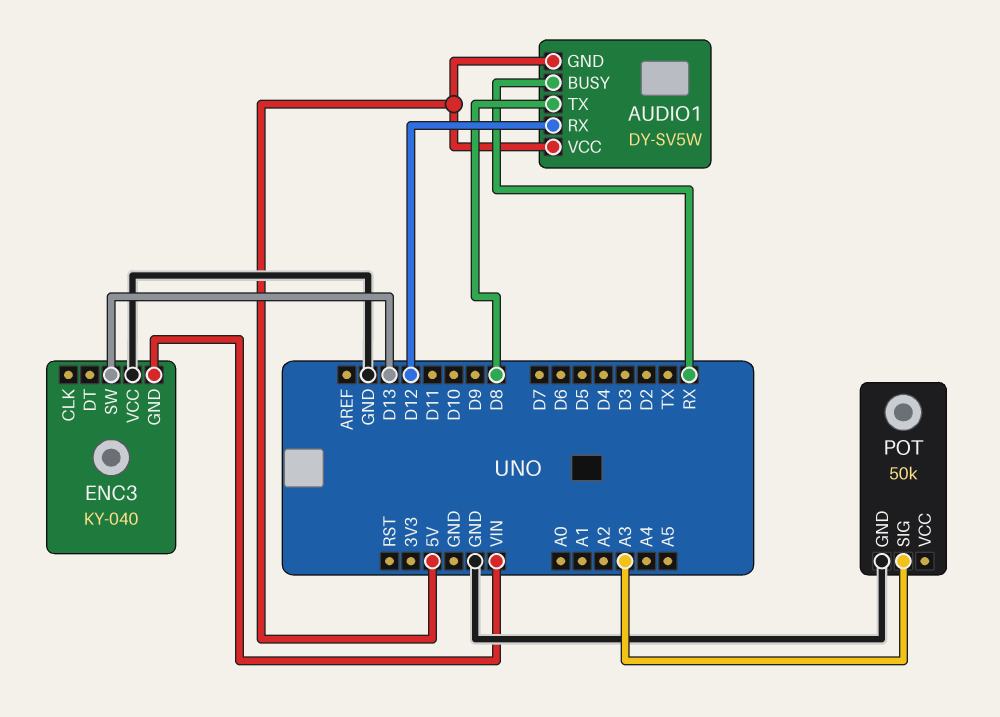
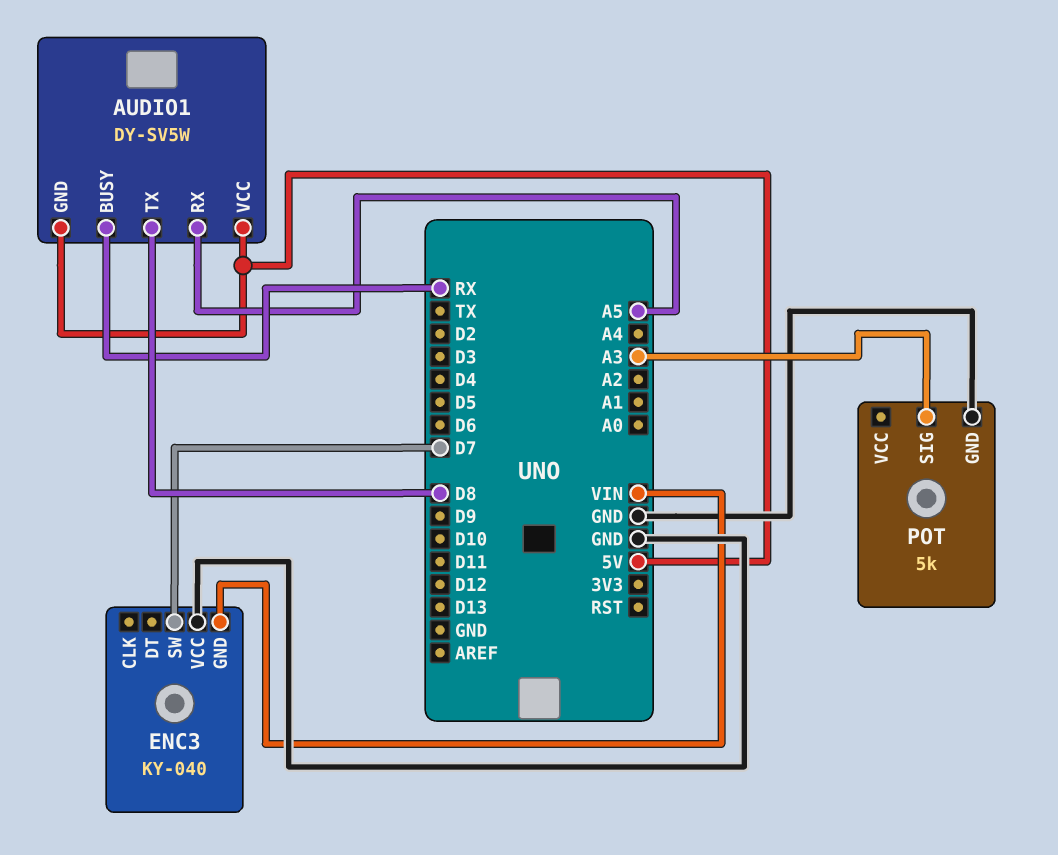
AUDIO1 pin RX: D12 -> A5
ENC3 pin SW: D13 -> D7
POT: 50k -> 5k

